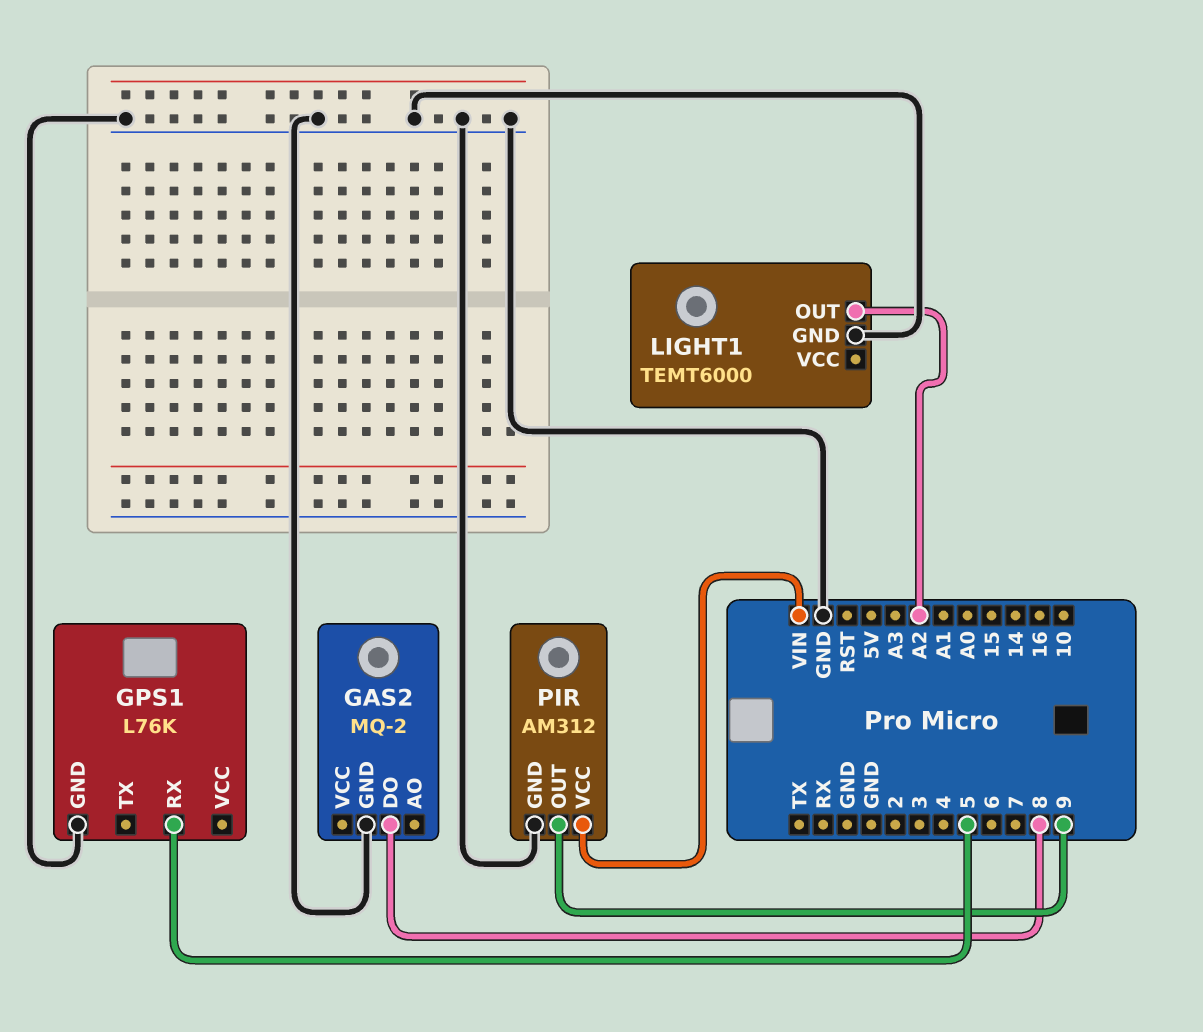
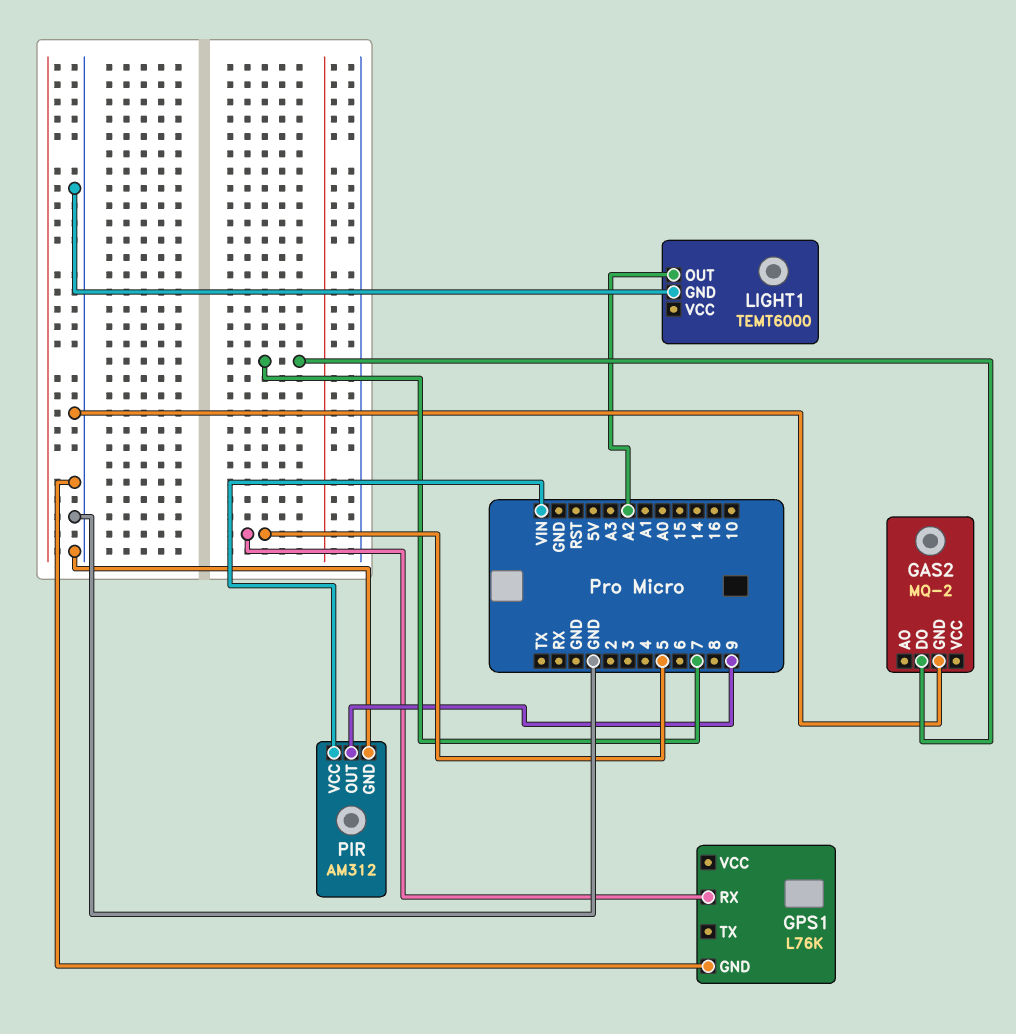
GAS2 pin DO: 8 -> 7

